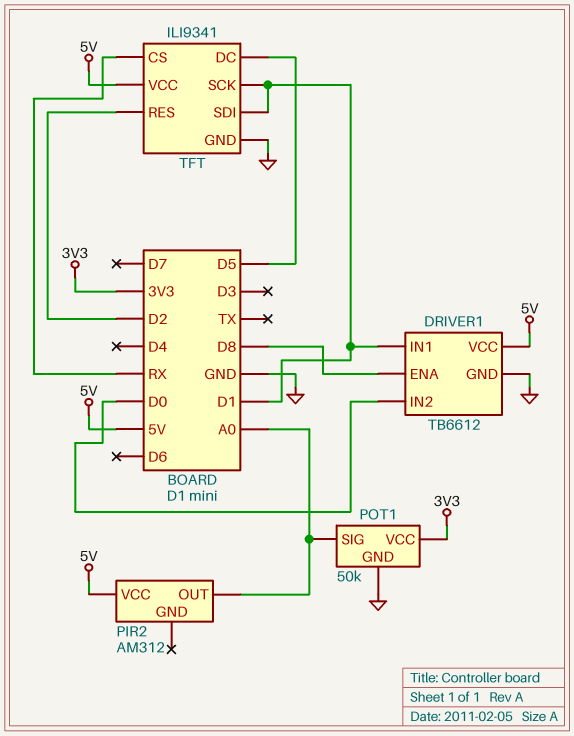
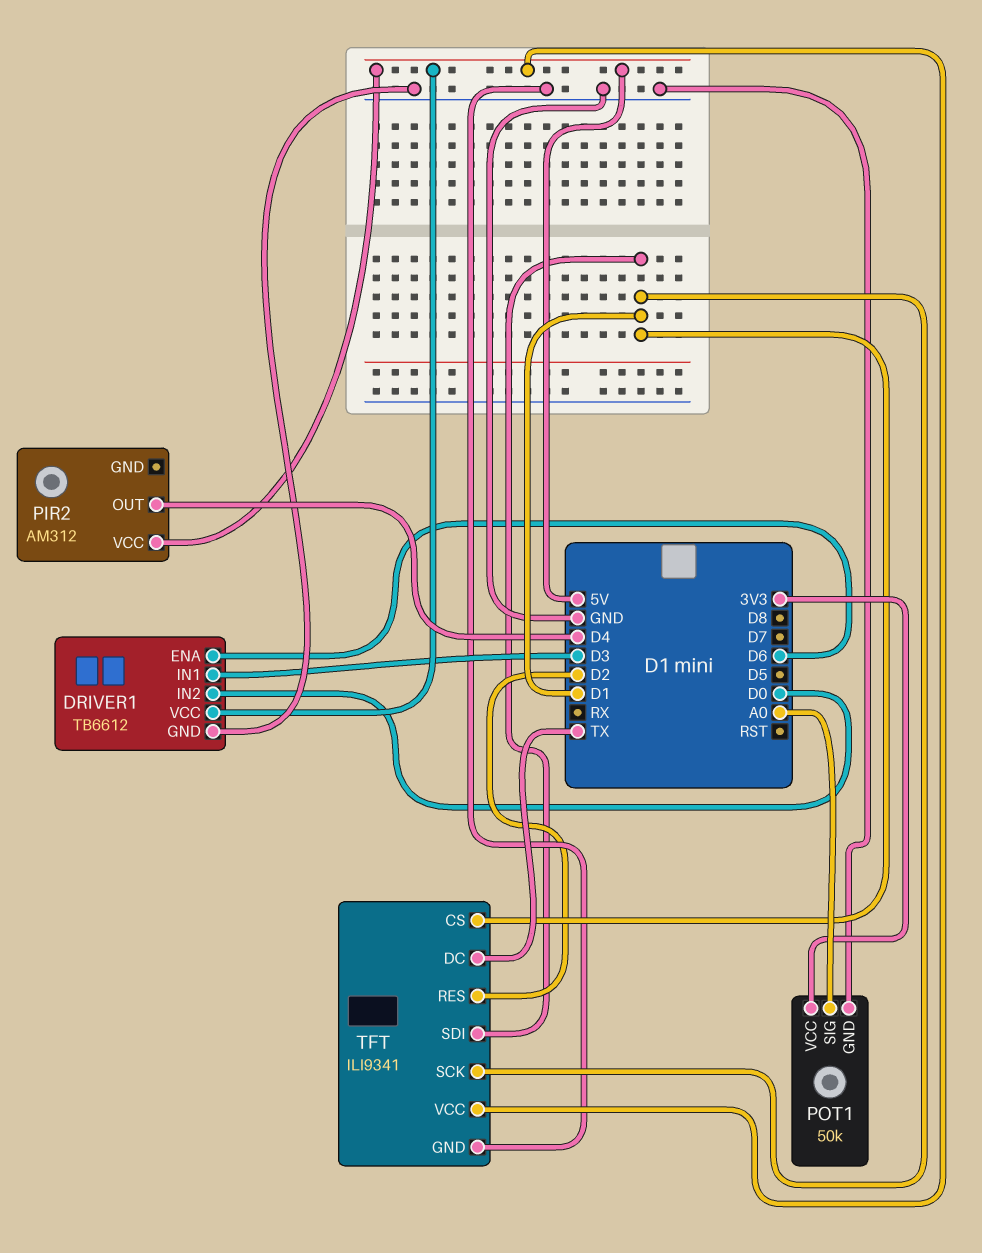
DRIVER1 pin ENA: D8 -> D6
DRIVER1 pin IN1: D1 -> D3
PIR2 pin OUT: A0 -> D4
TFT pin CS: RX -> D1
TFT pin DC: D5 -> TX

